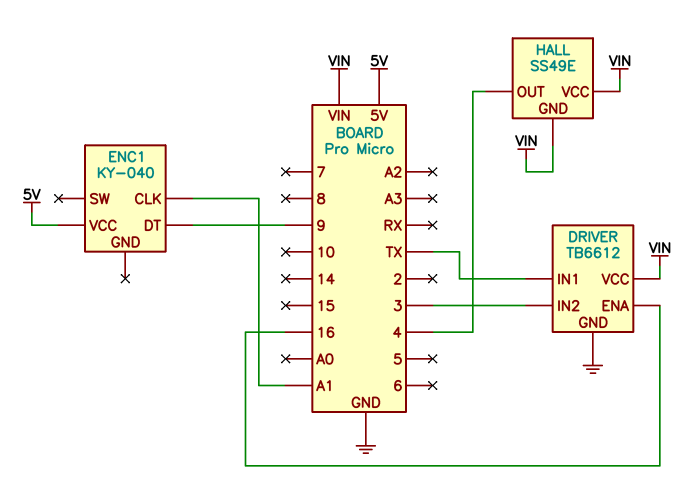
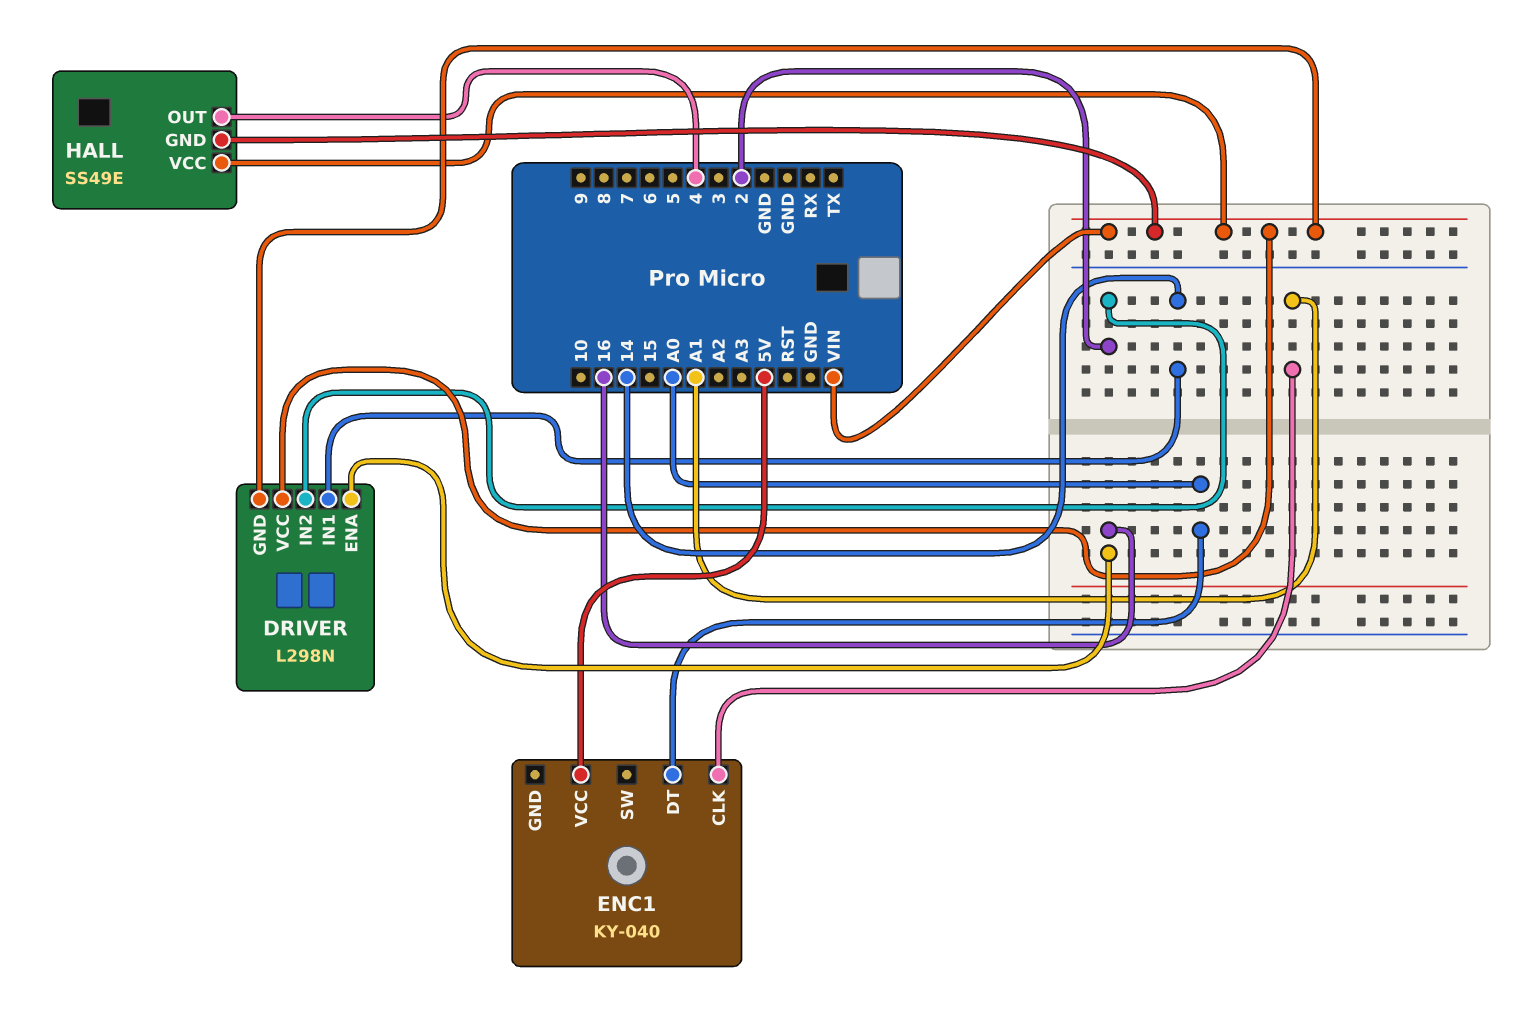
DRIVER: TB6612 -> L298N
DRIVER pin GND: GND -> VIN
DRIVER pin IN1: TX -> 14
DRIVER pin IN2: 3 -> 2
ENC1 pin DT: 9 -> A0

